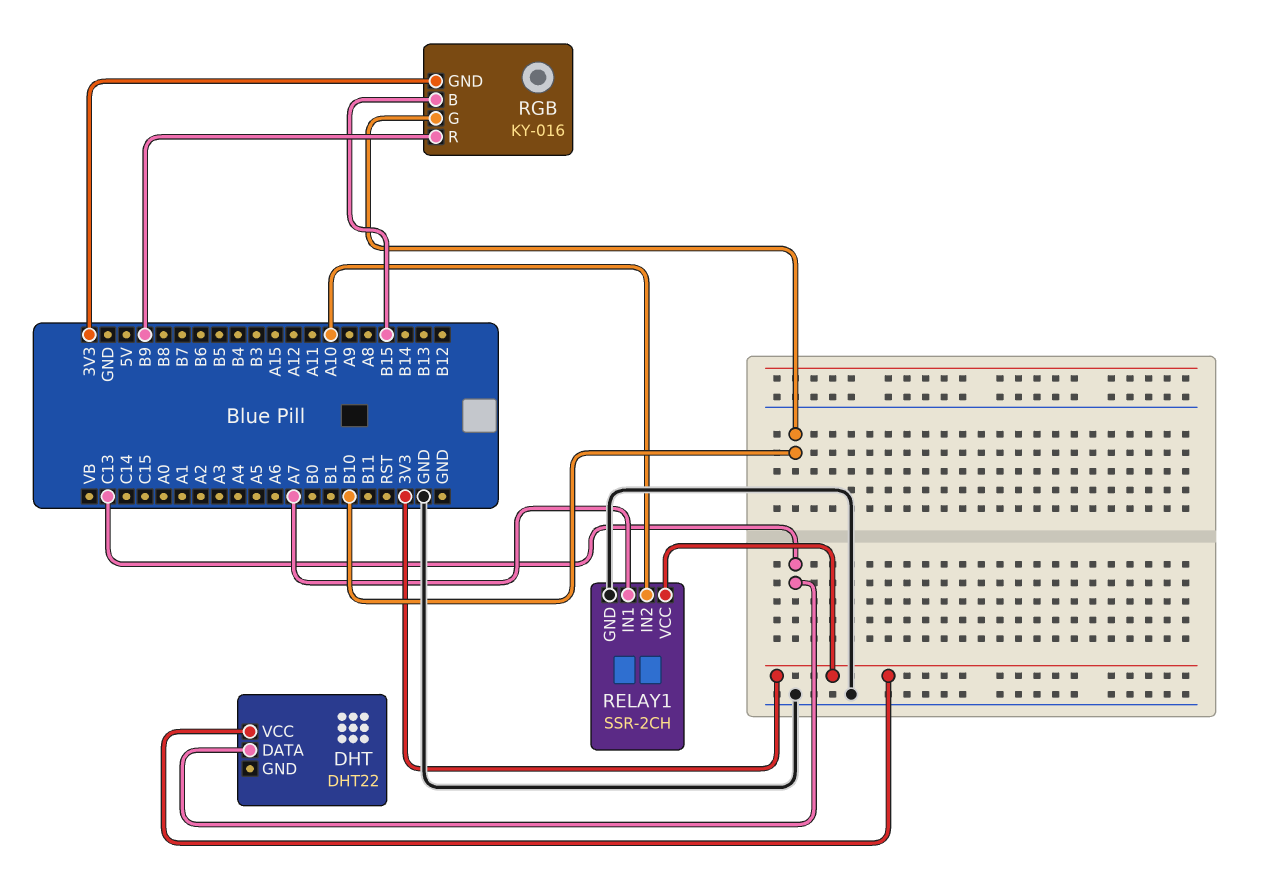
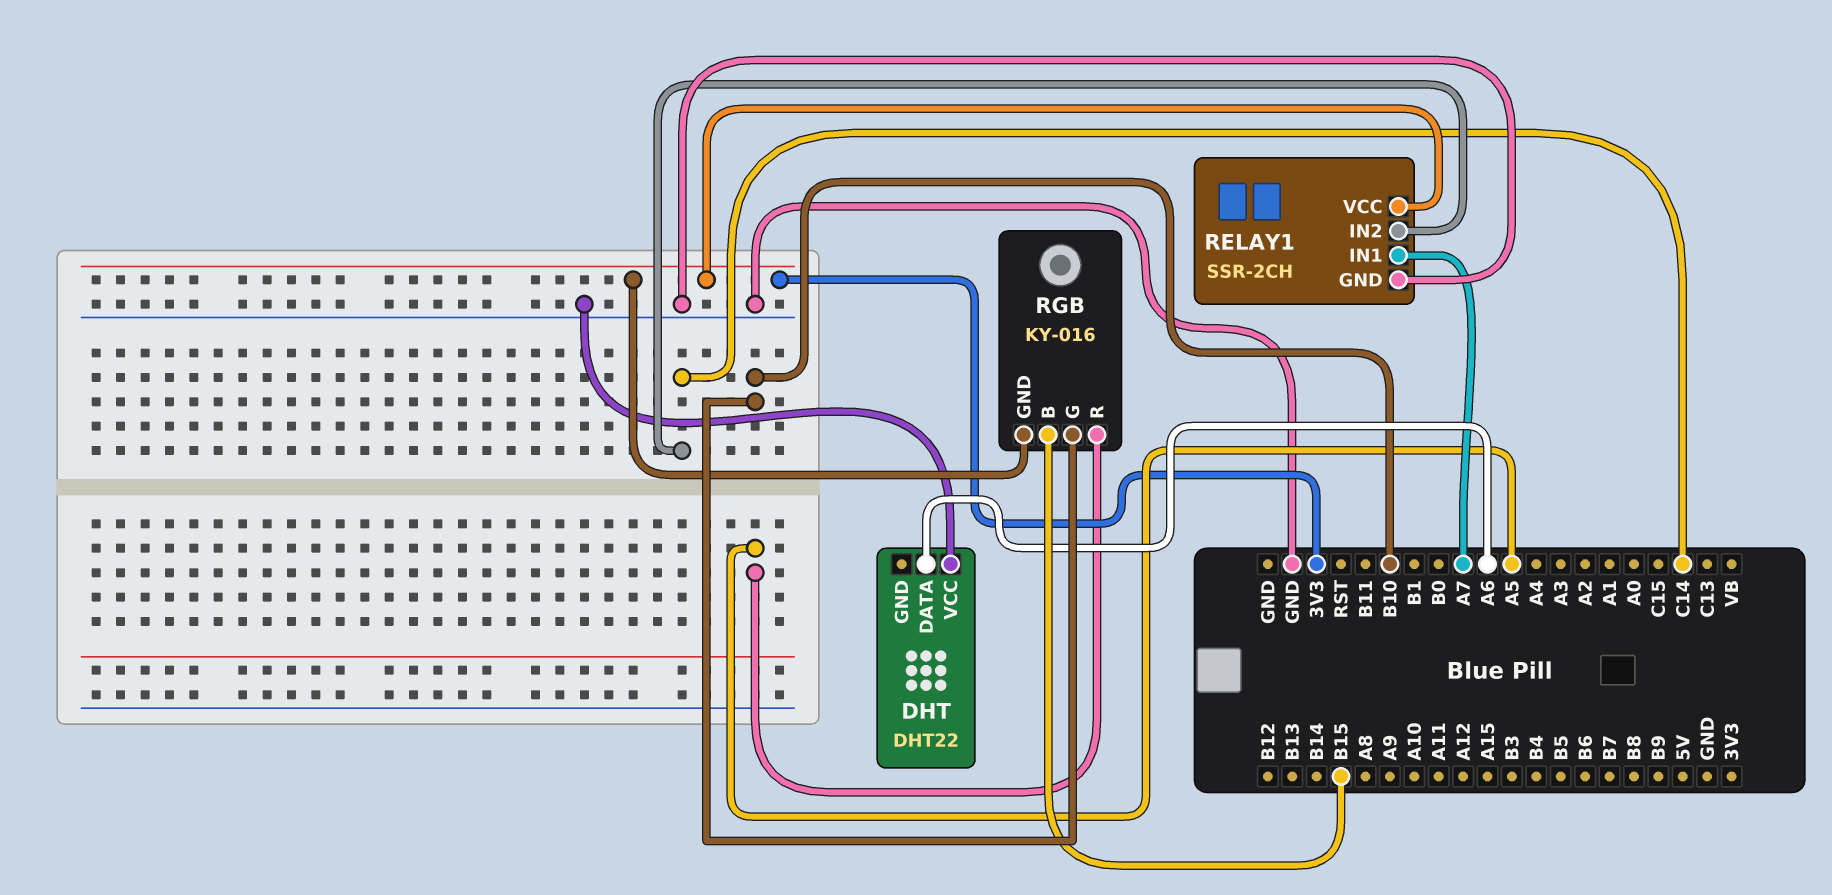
DHT pin DATA: C13 -> A6
DHT pin VCC: 3V3 -> GND
RELAY1 pin IN2: A10 -> C14
RGB pin R: B9 -> A5

